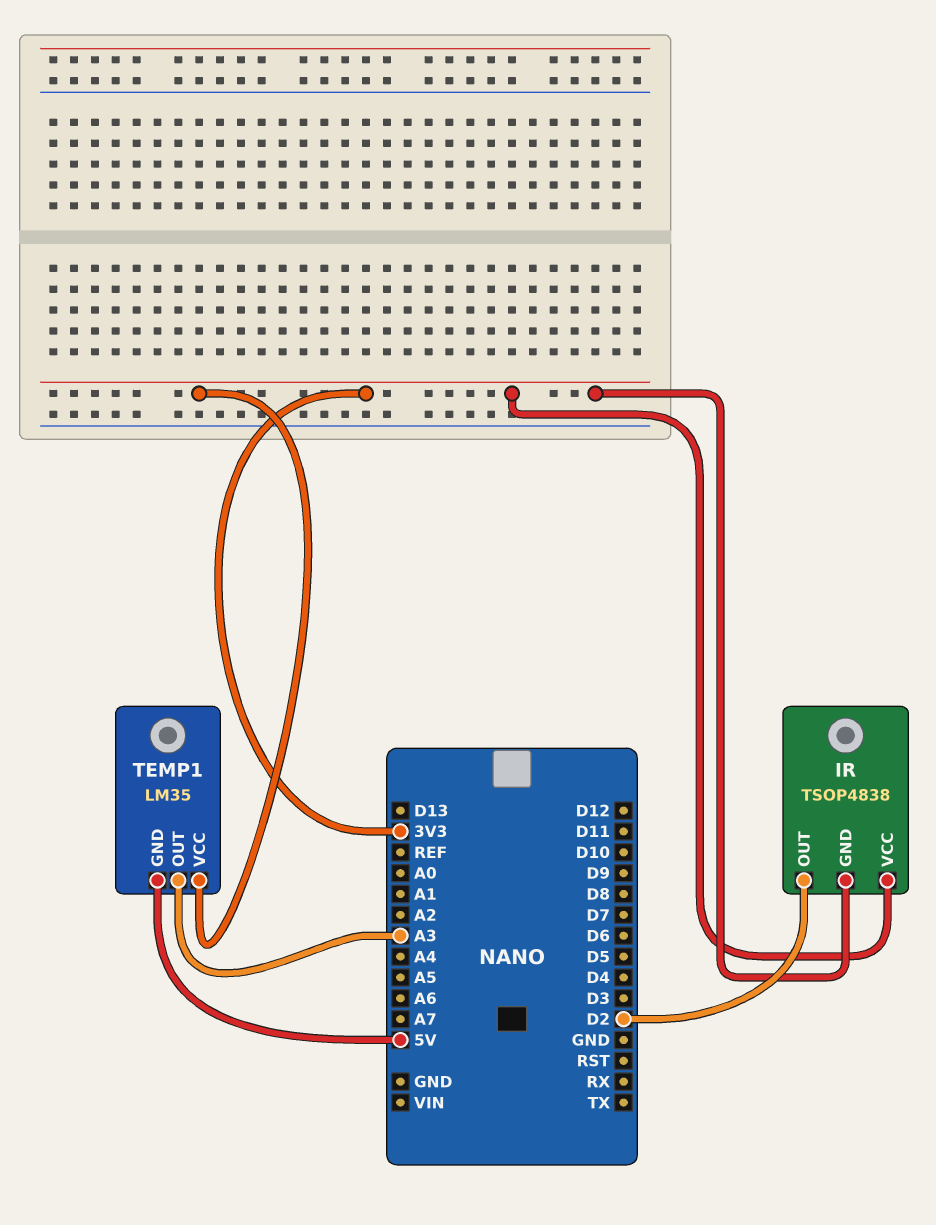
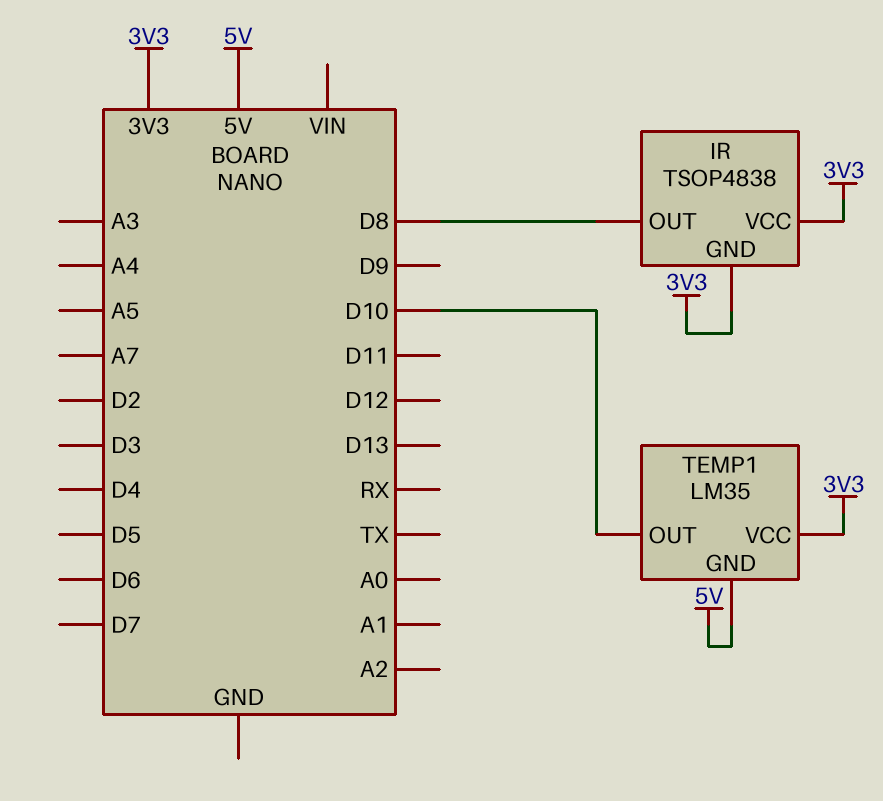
IR pin OUT: D2 -> D8
TEMP1 pin OUT: A3 -> D10

